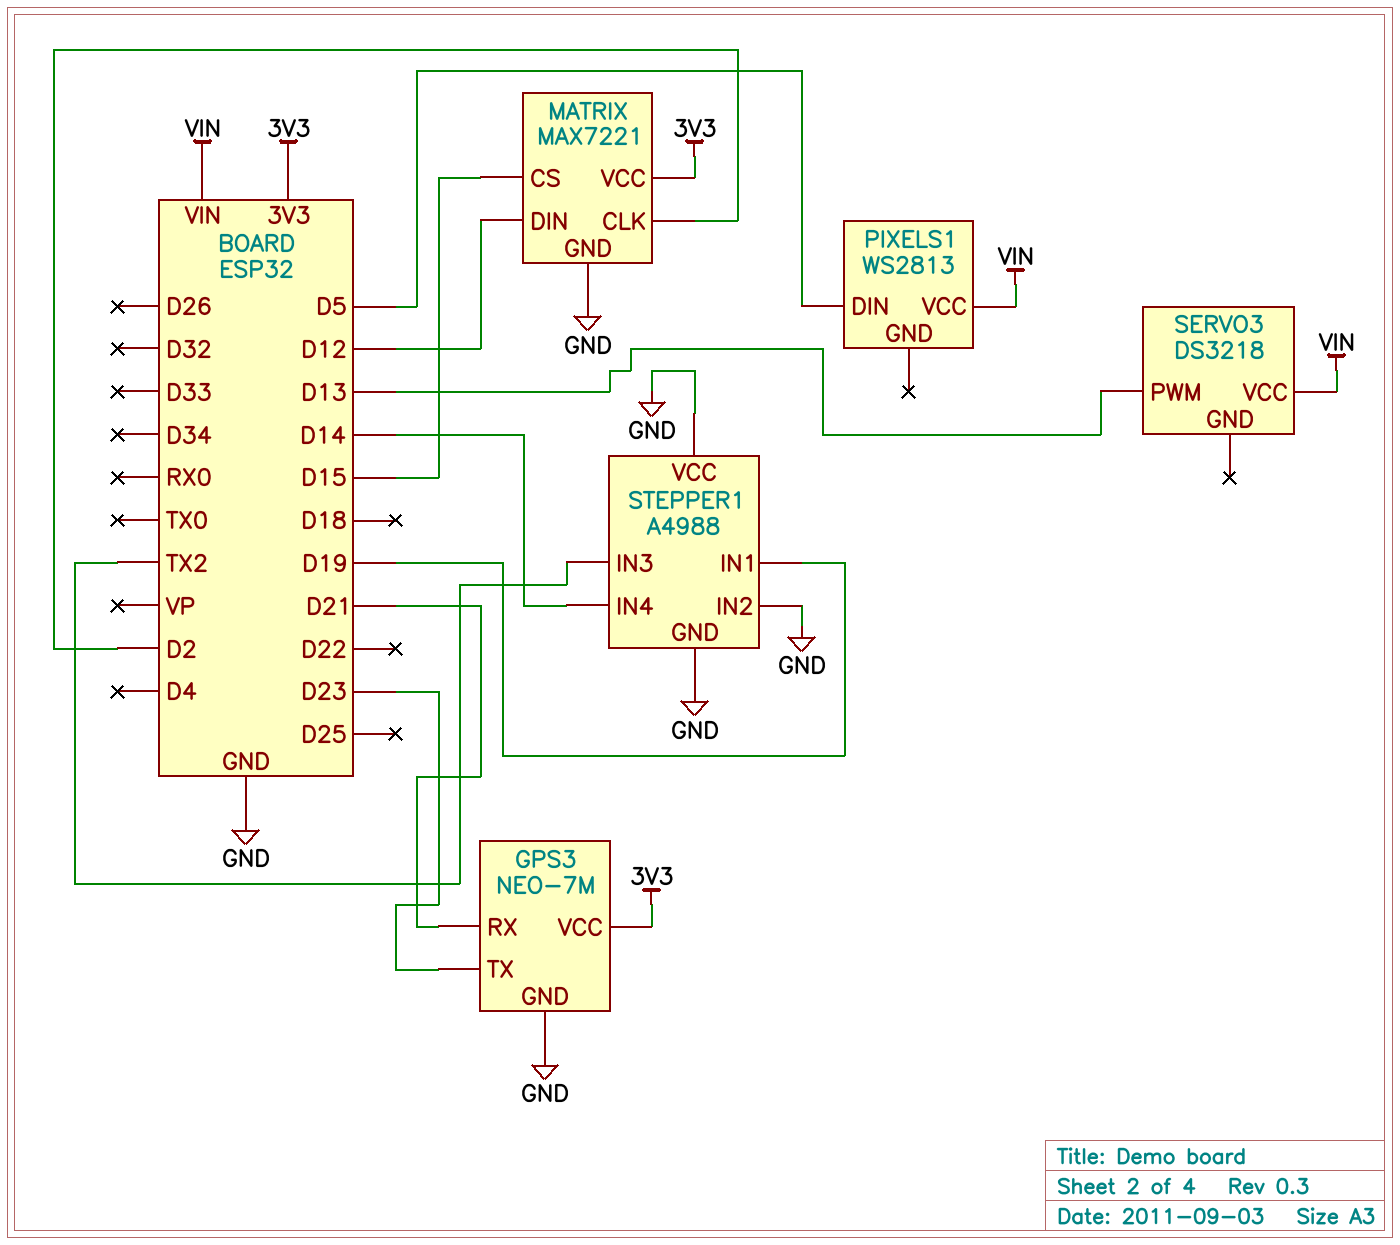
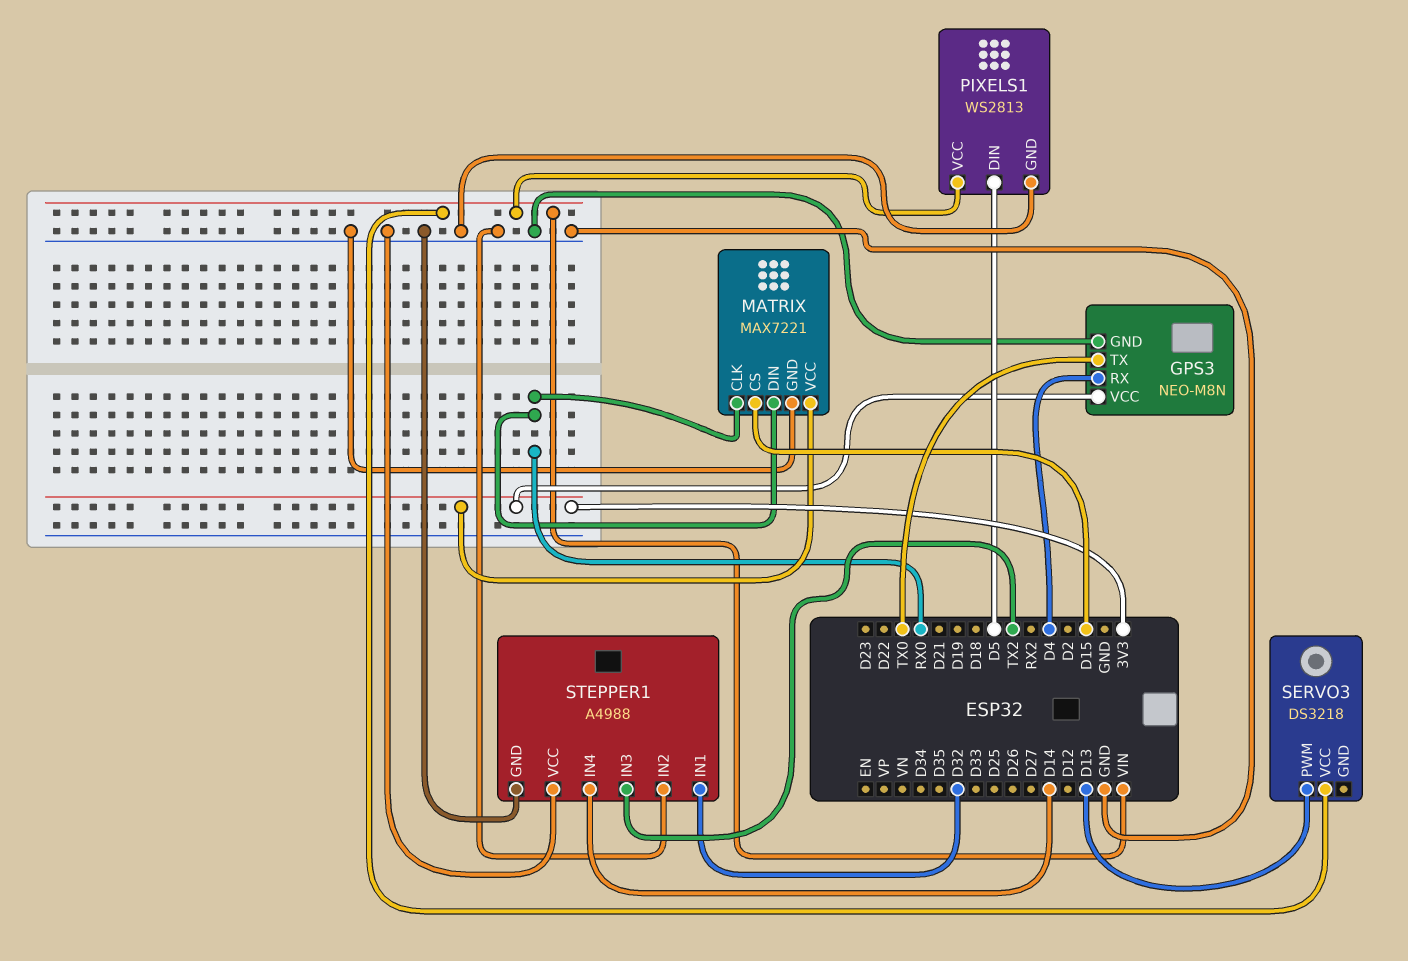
GPS3: NEO-7M -> NEO-M8N
GPS3 pin RX: D21 -> D4
GPS3 pin TX: D23 -> TX0
MATRIX pin CLK: D2 -> RX0
MATRIX pin DIN: D12 -> RX0
PIXELS1 pin GND: none -> GND
STEPPER1 pin IN1: D19 -> D32

